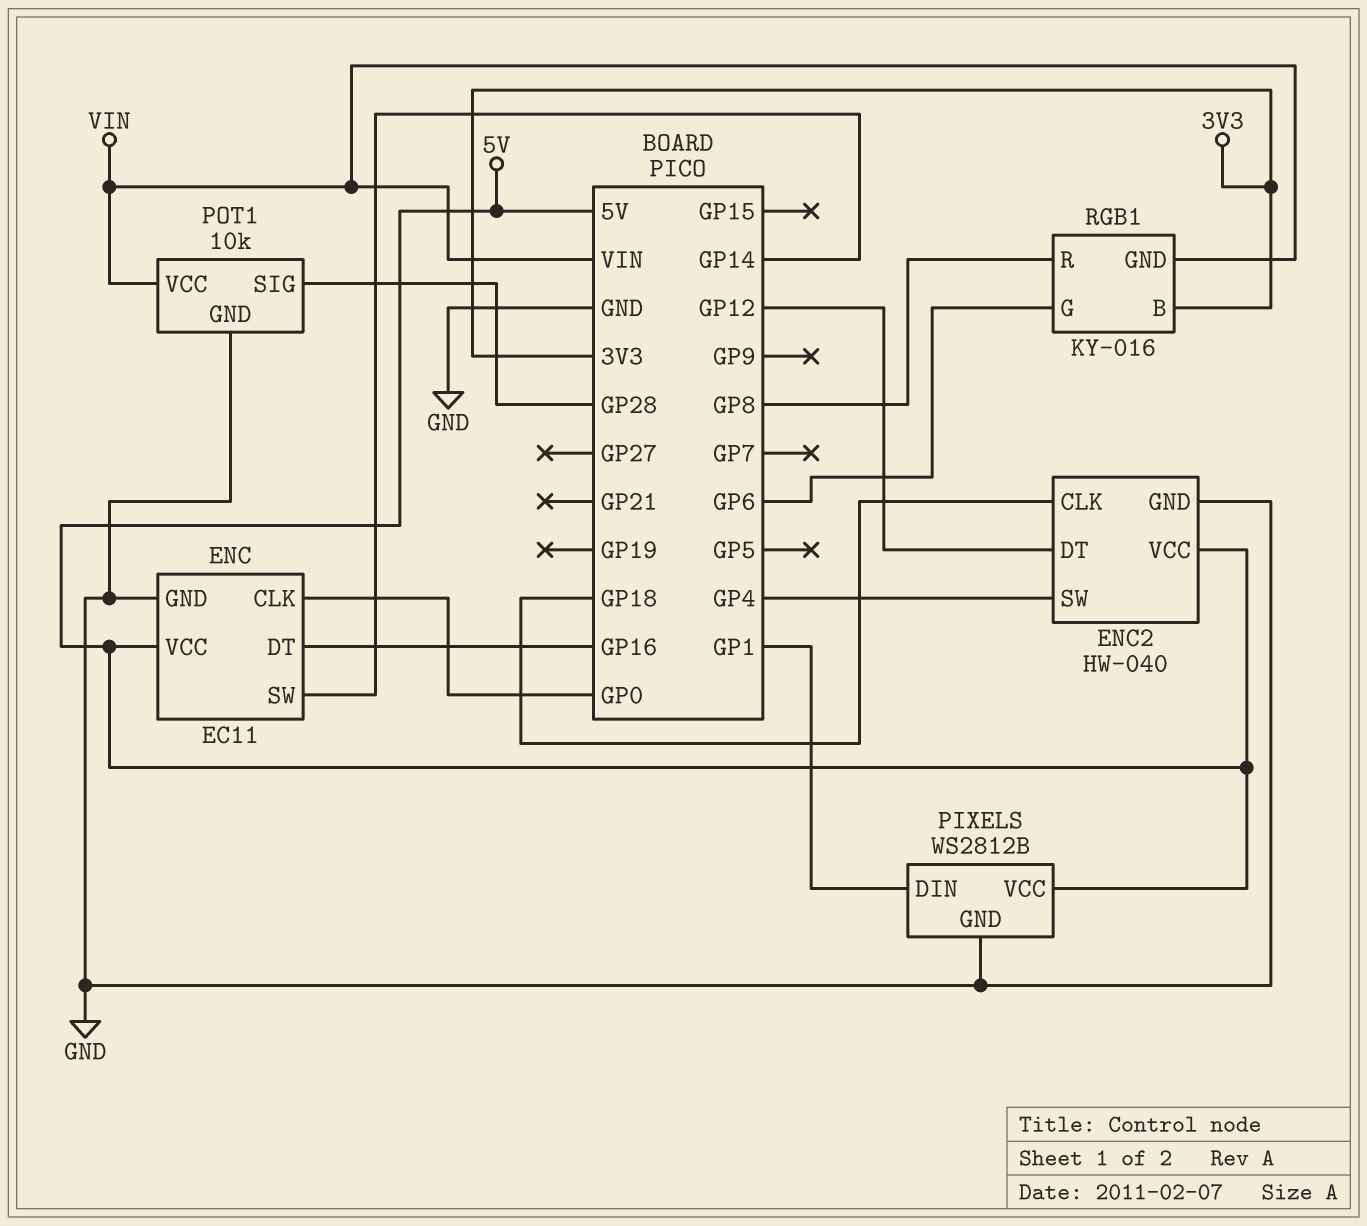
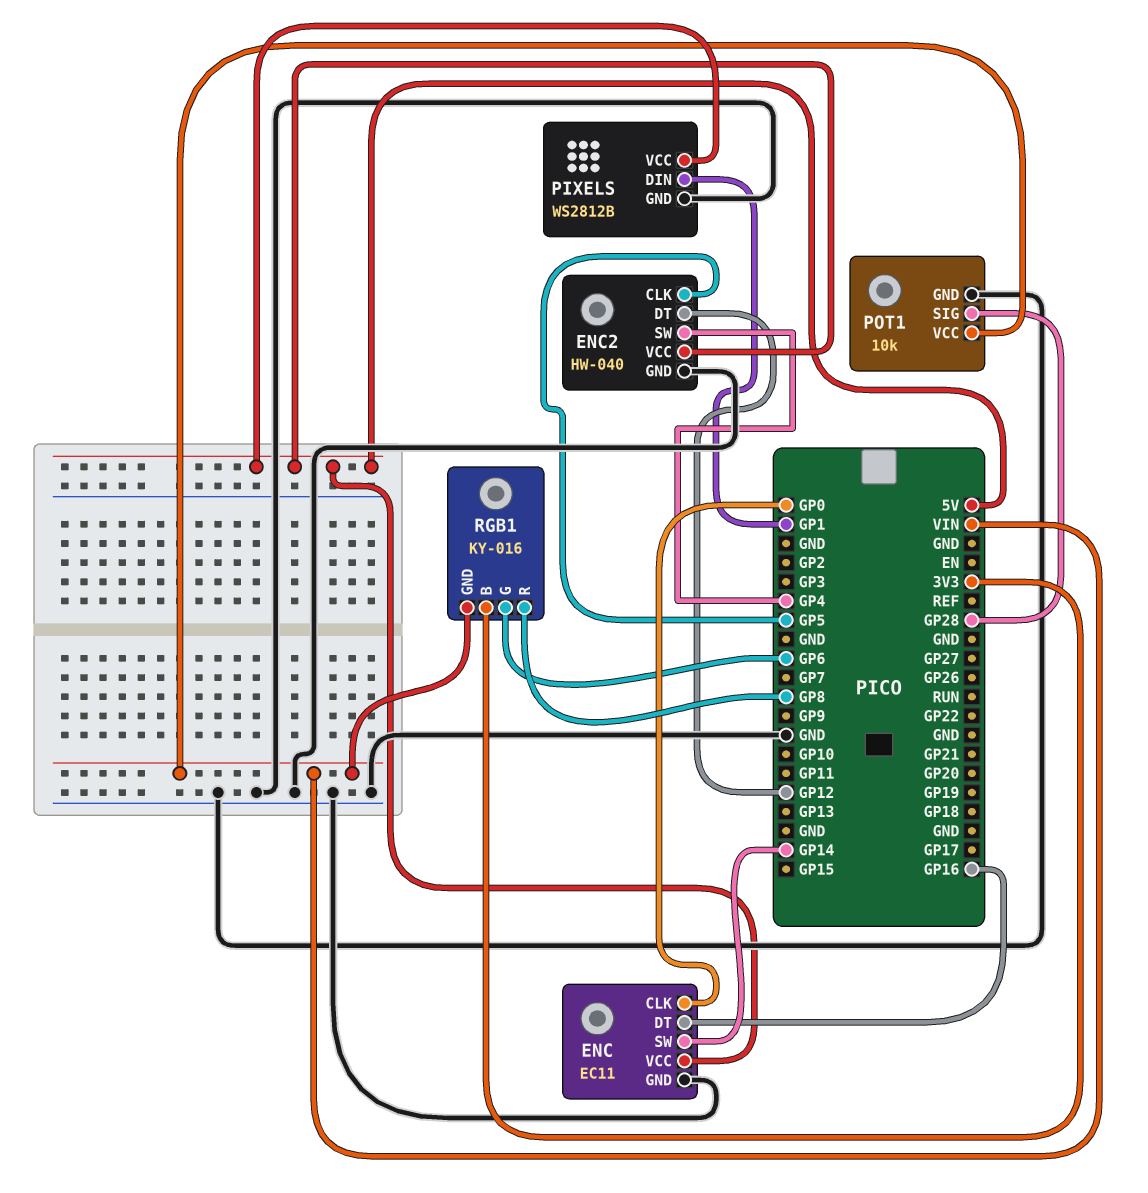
ENC2 pin CLK: GP18 -> GP5

